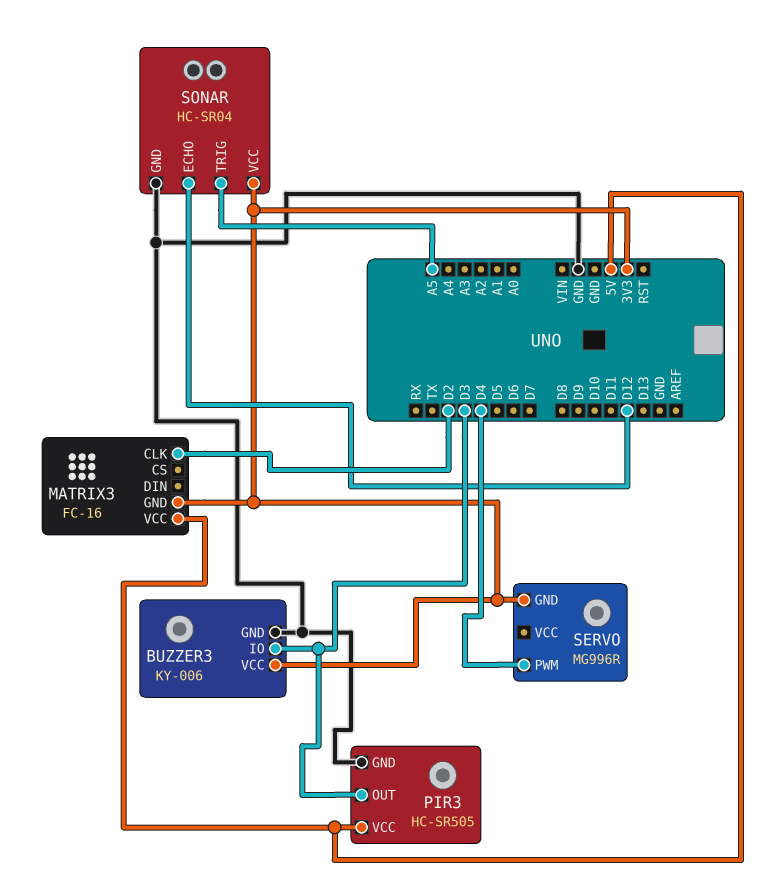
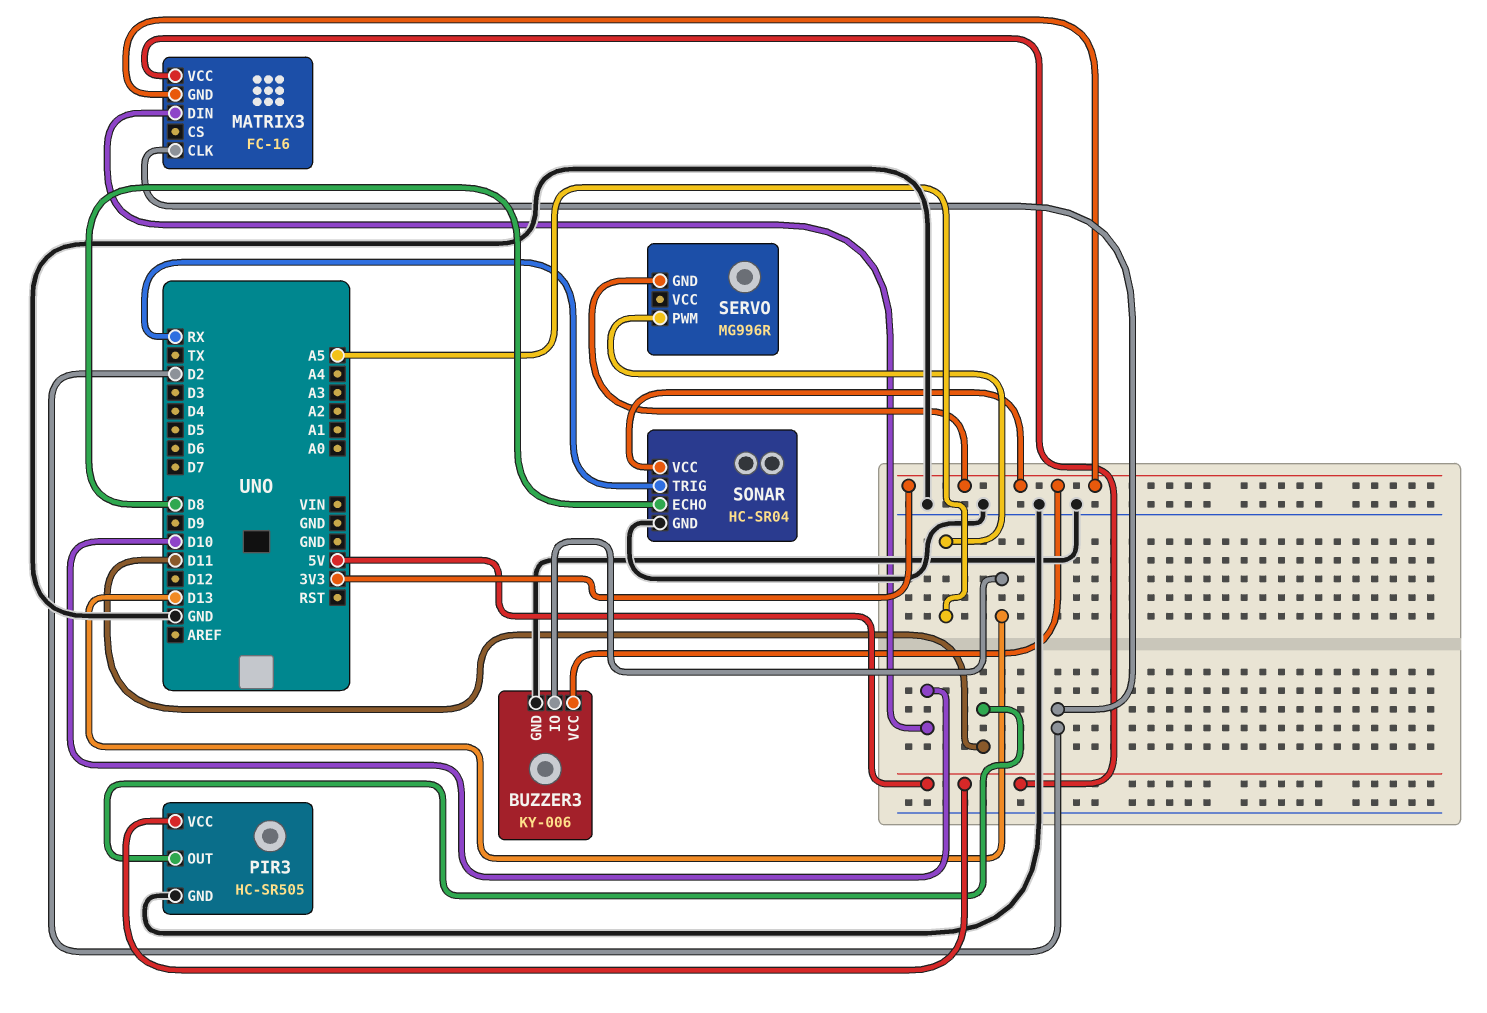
BUZZER3 pin IO: D3 -> D13
MATRIX3 pin DIN: none -> D10
PIR3 pin OUT: D3 -> D11
SERVO pin PWM: D4 -> A5
SONAR pin ECHO: D12 -> D8
SONAR pin TRIG: A5 -> RX

